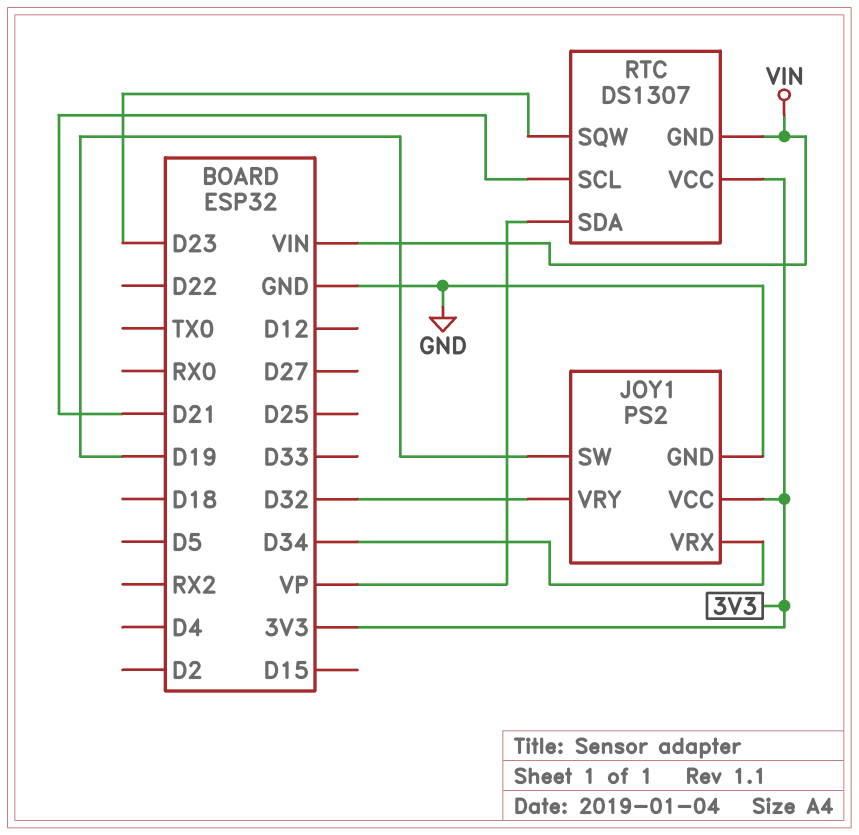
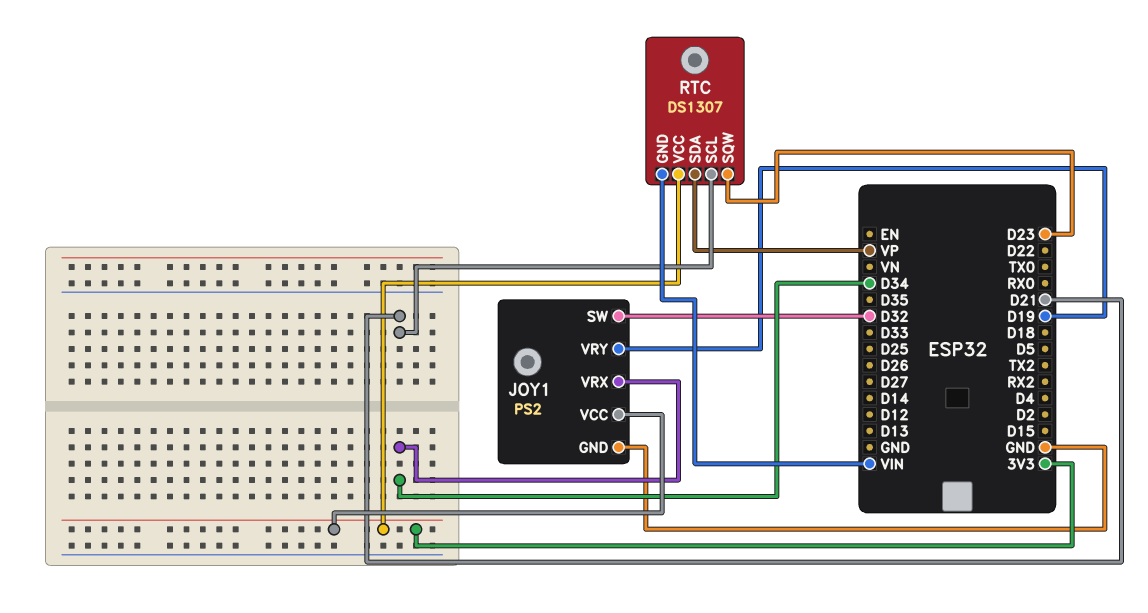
JOY1 pin SW: D19 -> D32
JOY1 pin VRY: D32 -> D19

